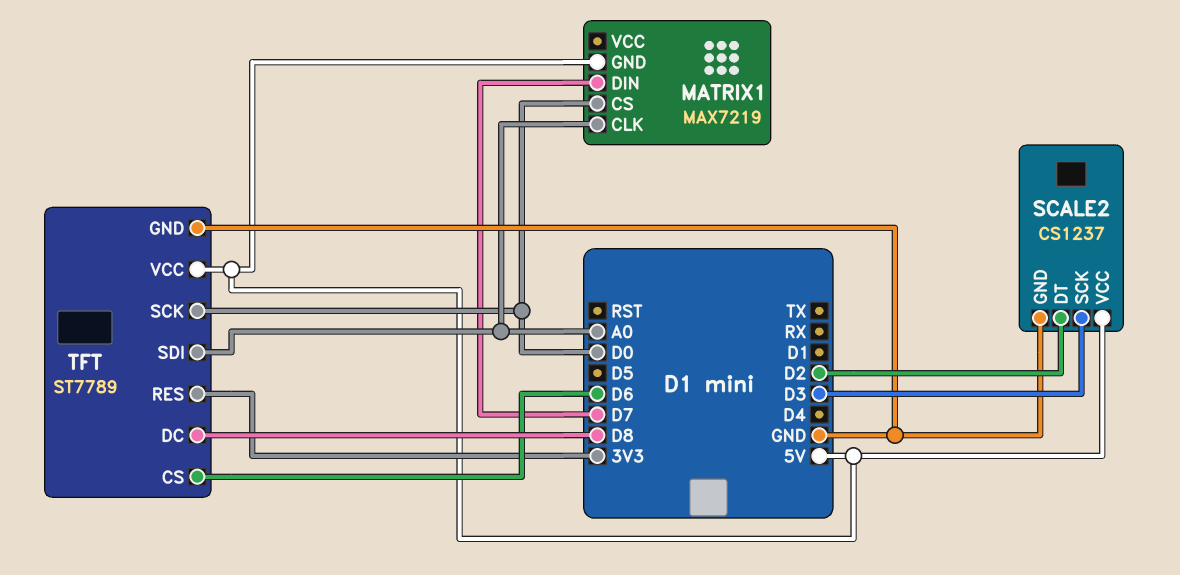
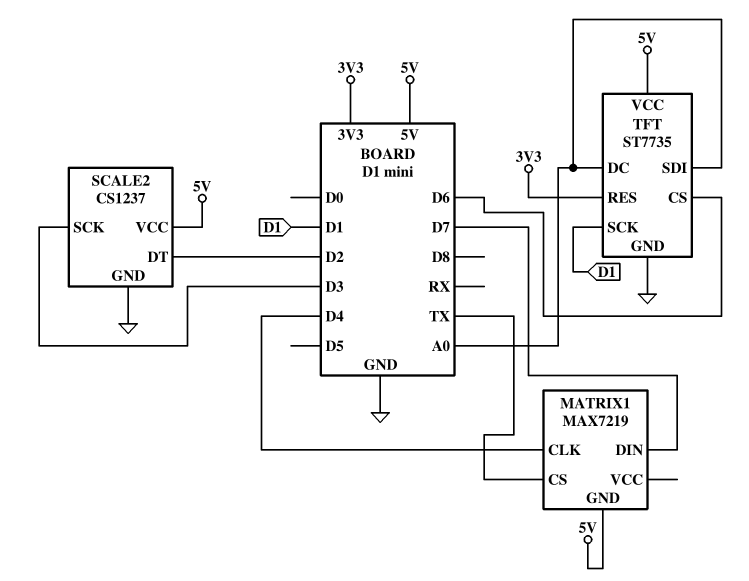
MATRIX1 pin CLK: A0 -> D4
MATRIX1 pin CS: D0 -> TX
TFT: ST7789 -> ST7735
TFT pin DC: D8 -> A0
TFT pin SCK: D0 -> D1

